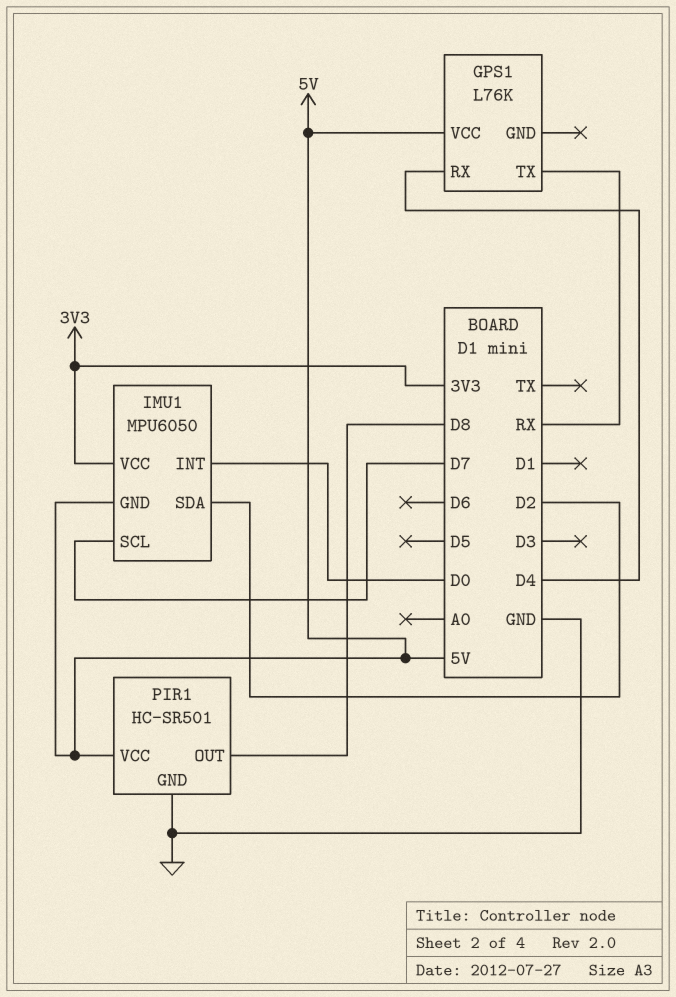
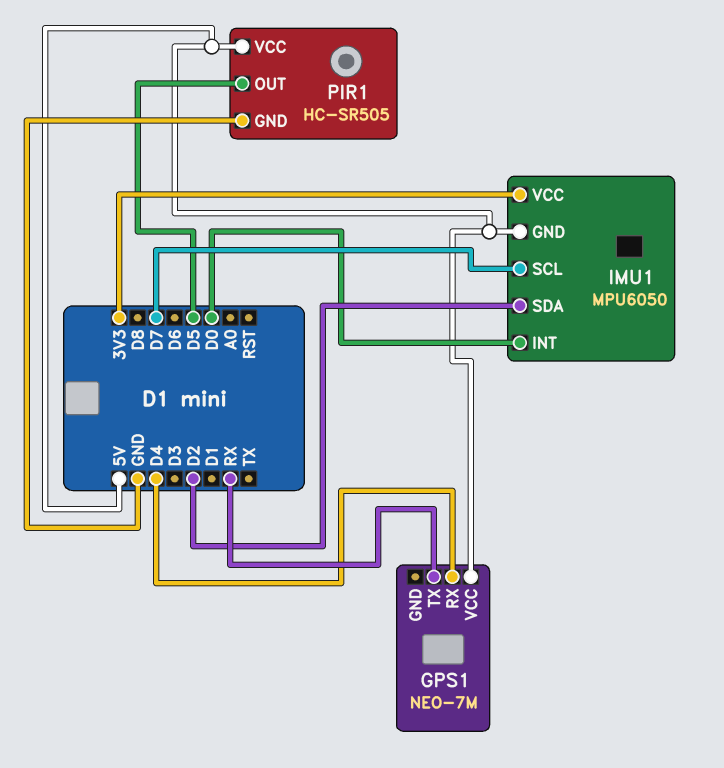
GPS1: L76K -> NEO-7M
PIR1: HC-SR501 -> HC-SR505
PIR1 pin OUT: D8 -> D5

